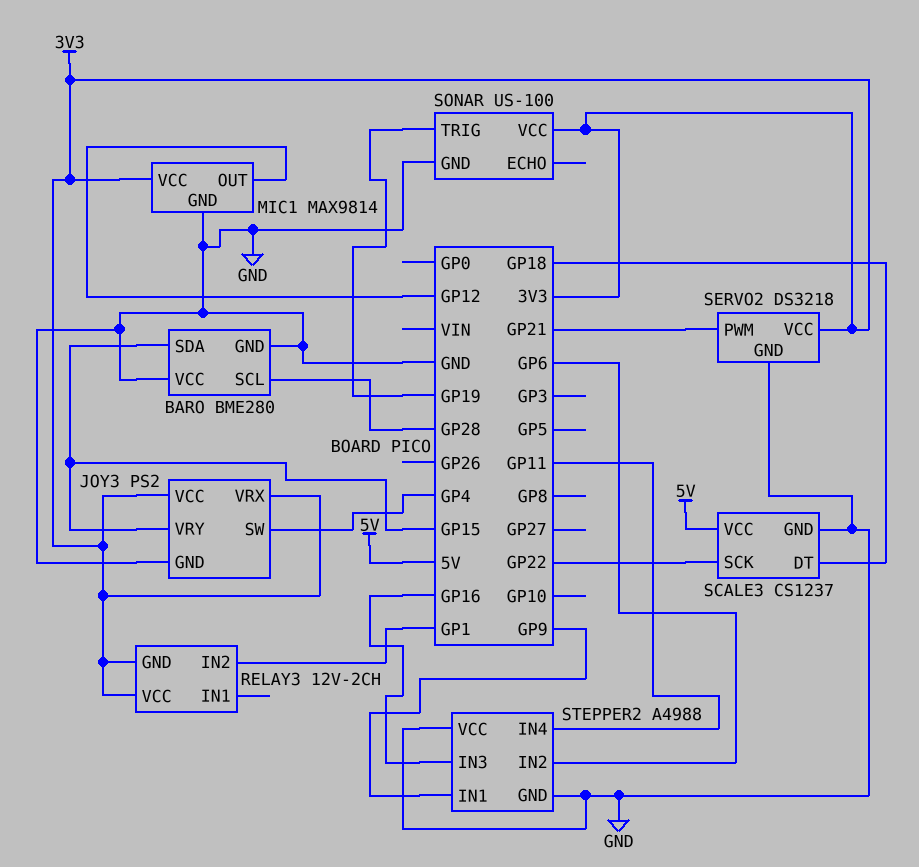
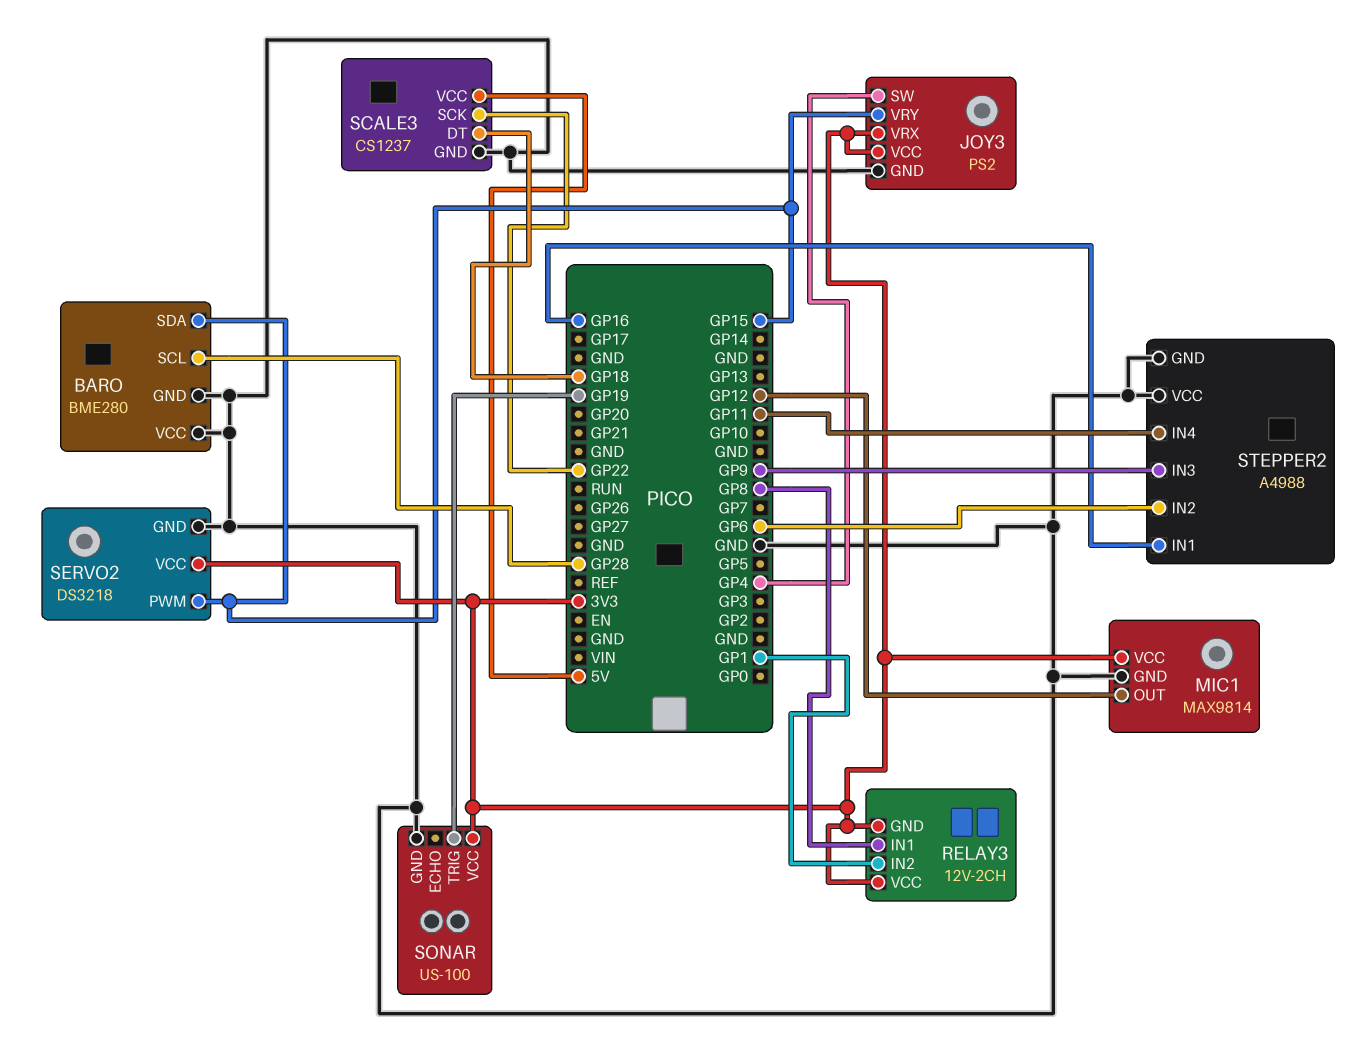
RELAY3 pin IN1: none -> GP8
SERVO2 pin PWM: GP21 -> GP15
STEPPER2 pin IN1: GP9 -> GP16
STEPPER2 pin IN3: GP16 -> GP9

